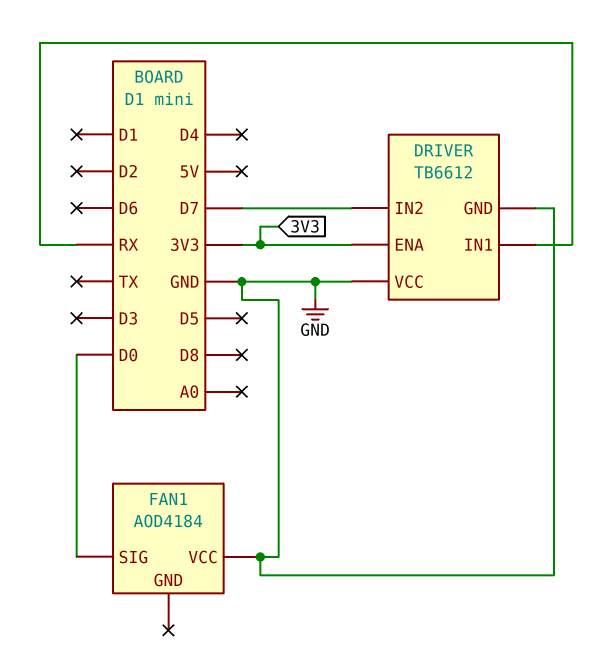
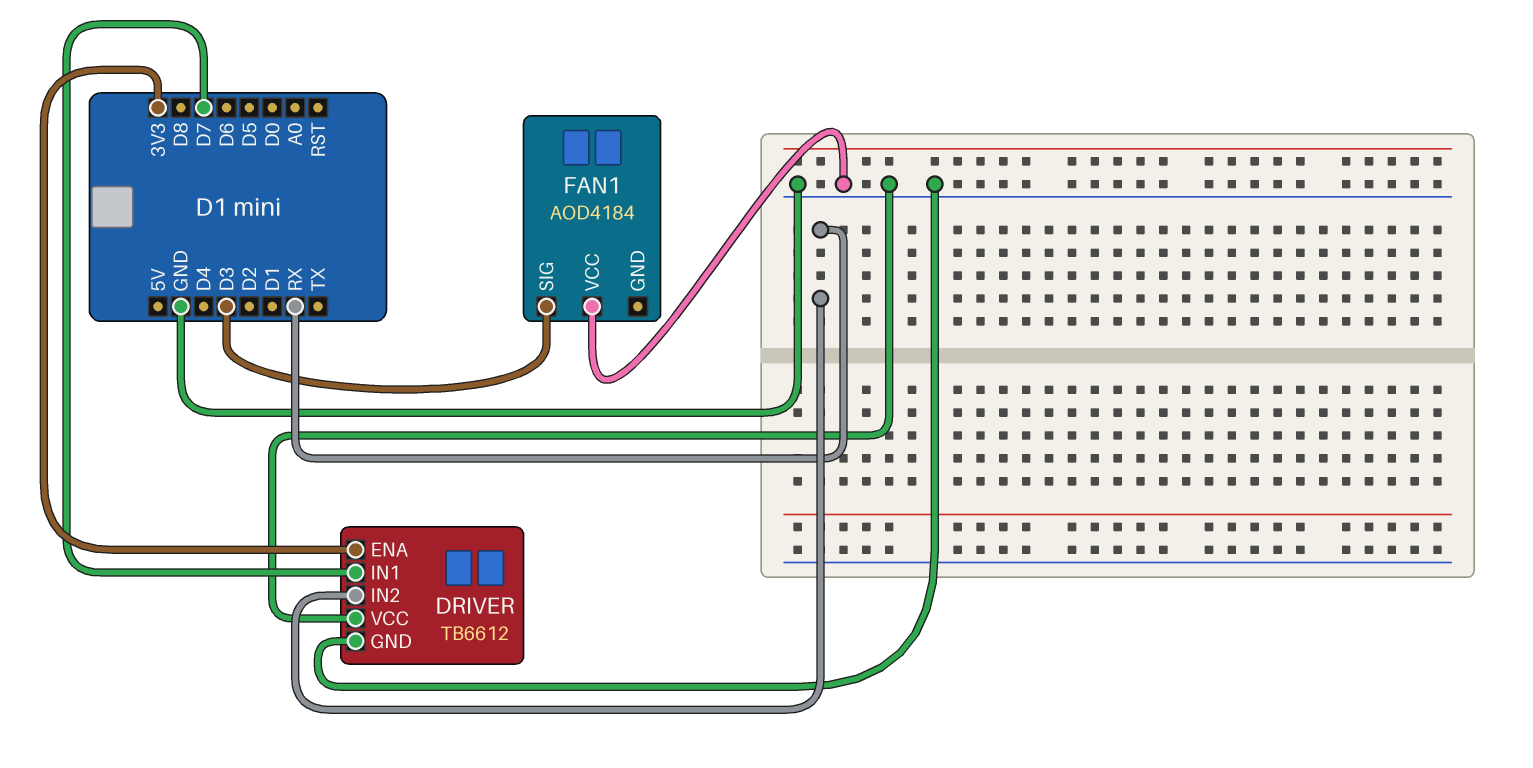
DRIVER pin IN1: RX -> D7
DRIVER pin IN2: D7 -> RX
FAN1 pin SIG: D0 -> D3

